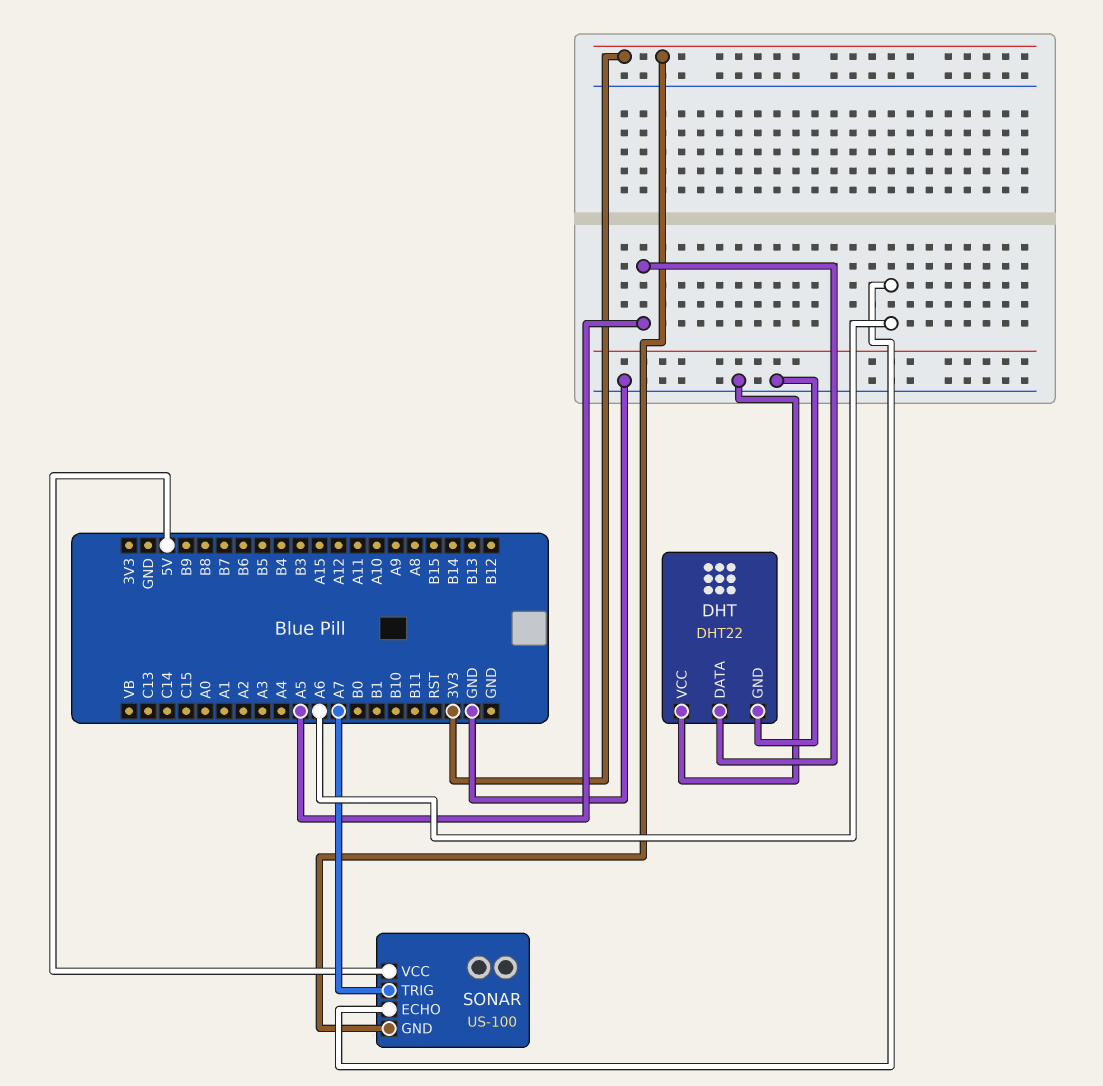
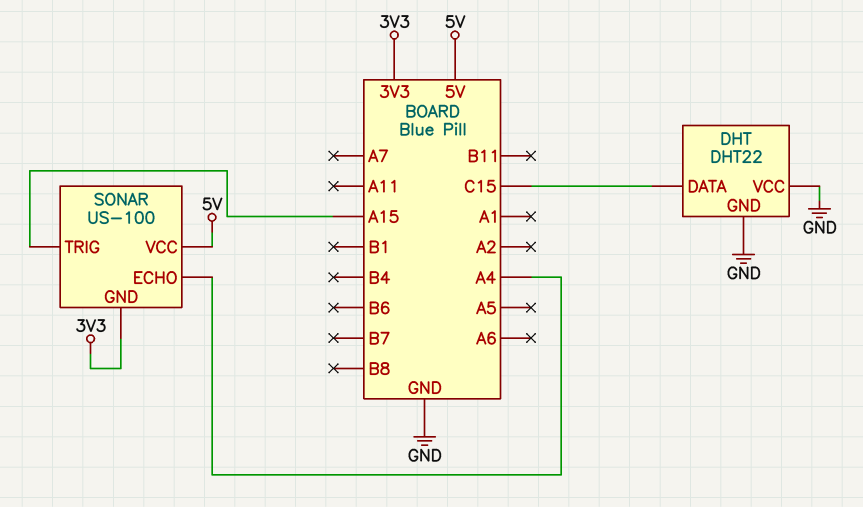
DHT pin DATA: A5 -> C15
SONAR pin ECHO: A6 -> A4
SONAR pin TRIG: A7 -> A15

